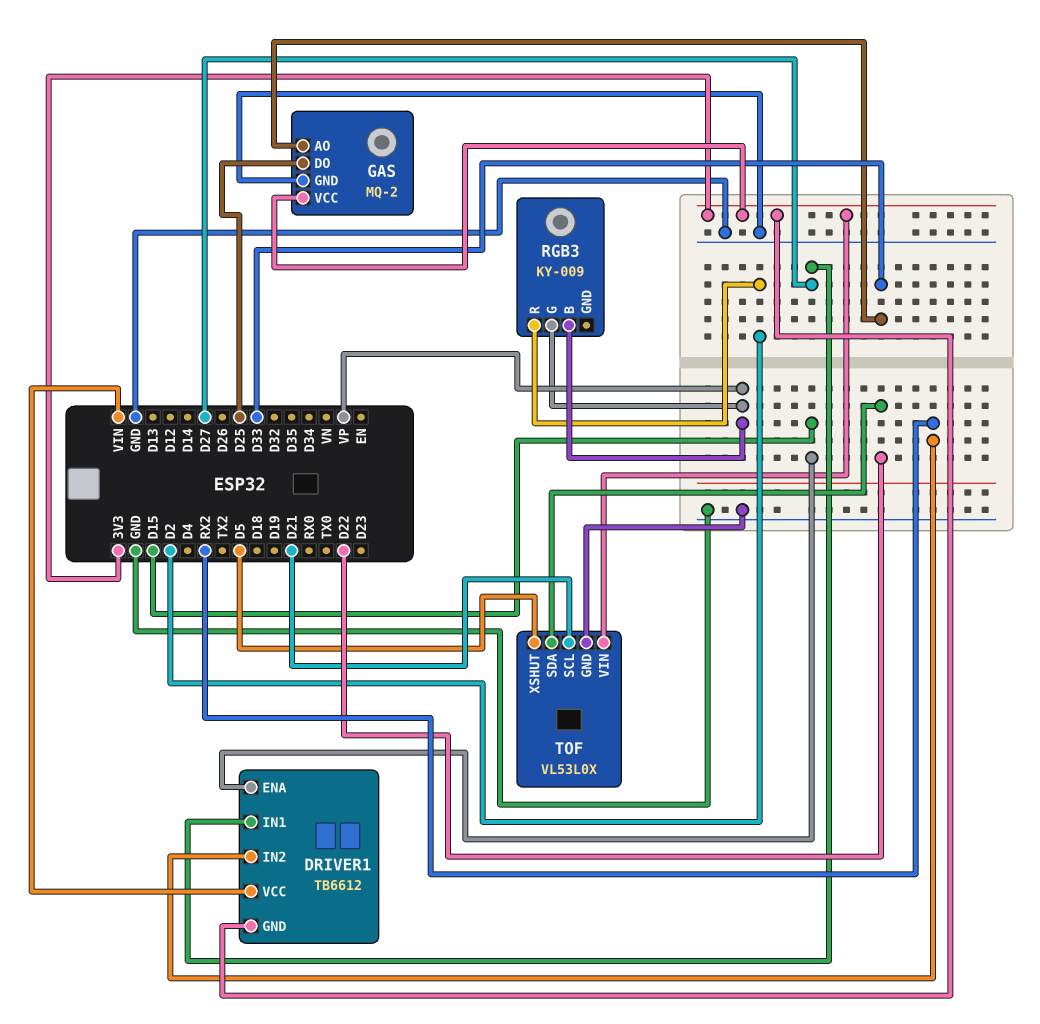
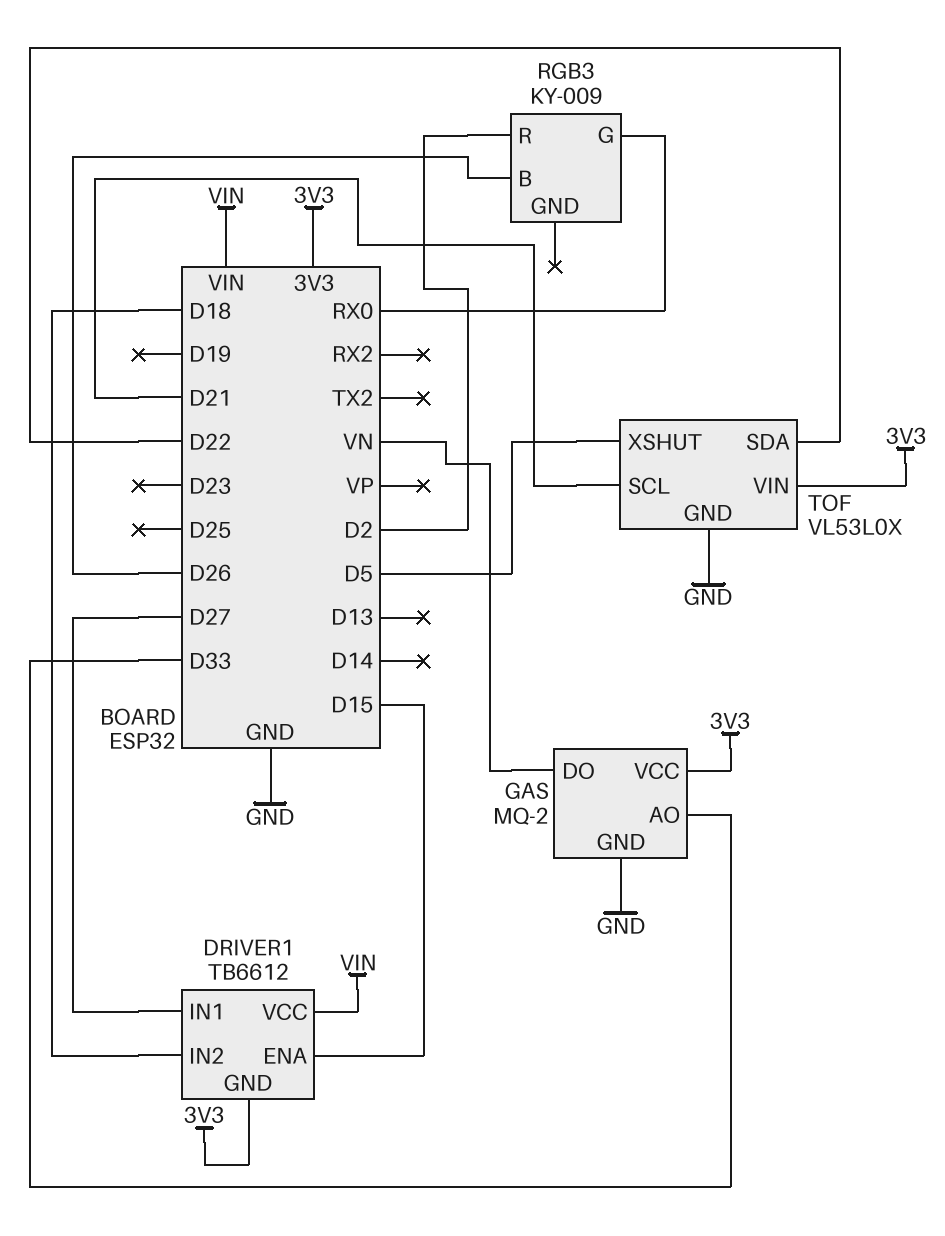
DRIVER1 pin IN2: RX2 -> D18
GAS pin DO: D25 -> VN
RGB3 pin B: VP -> D26
RGB3 pin G: VP -> RX0

